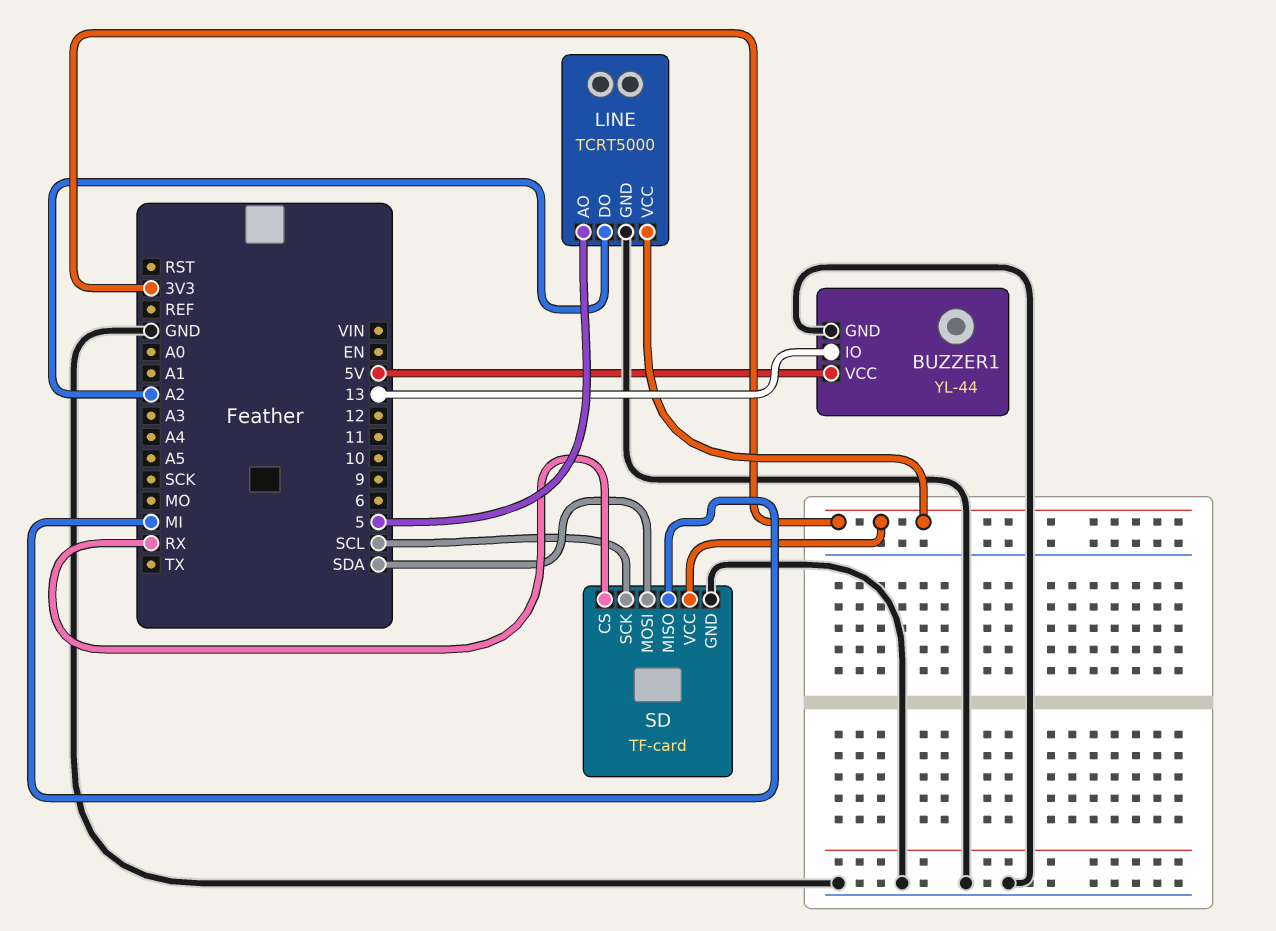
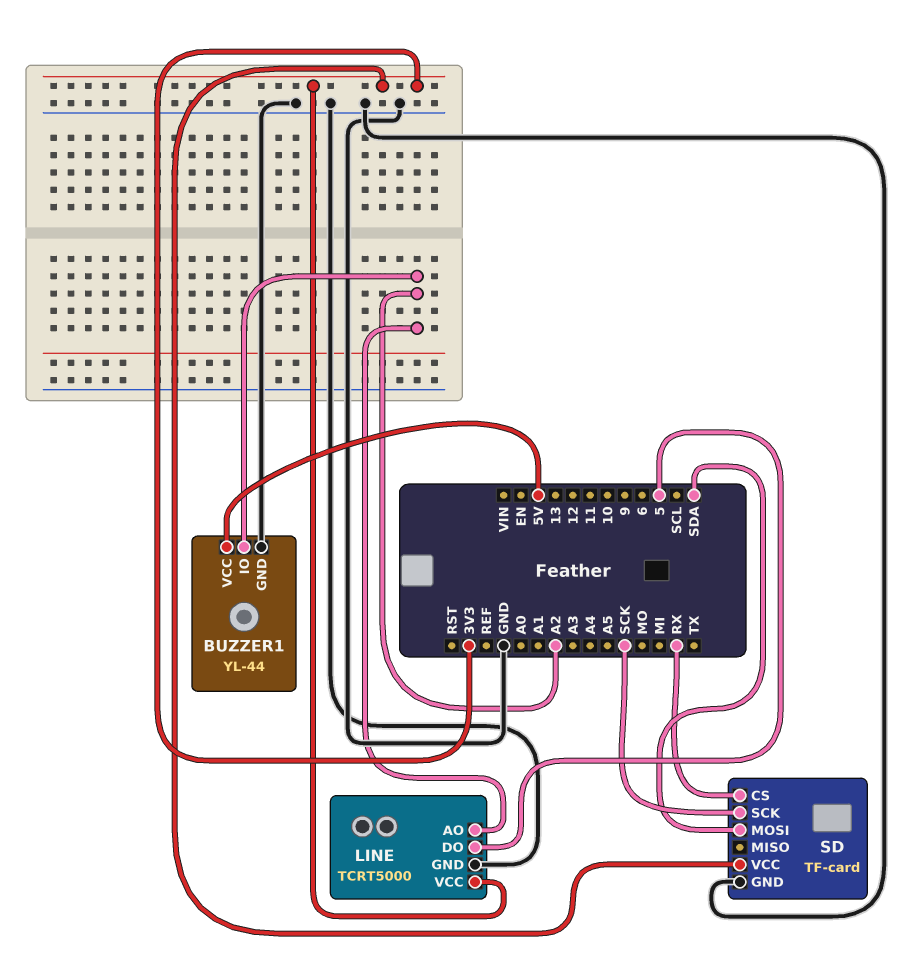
BUZZER1 pin IO: 13 -> A2
LINE pin AO: 5 -> A2
LINE pin DO: A2 -> 5
SD pin MISO: MI -> none
SD pin SCK: SCL -> SCK

